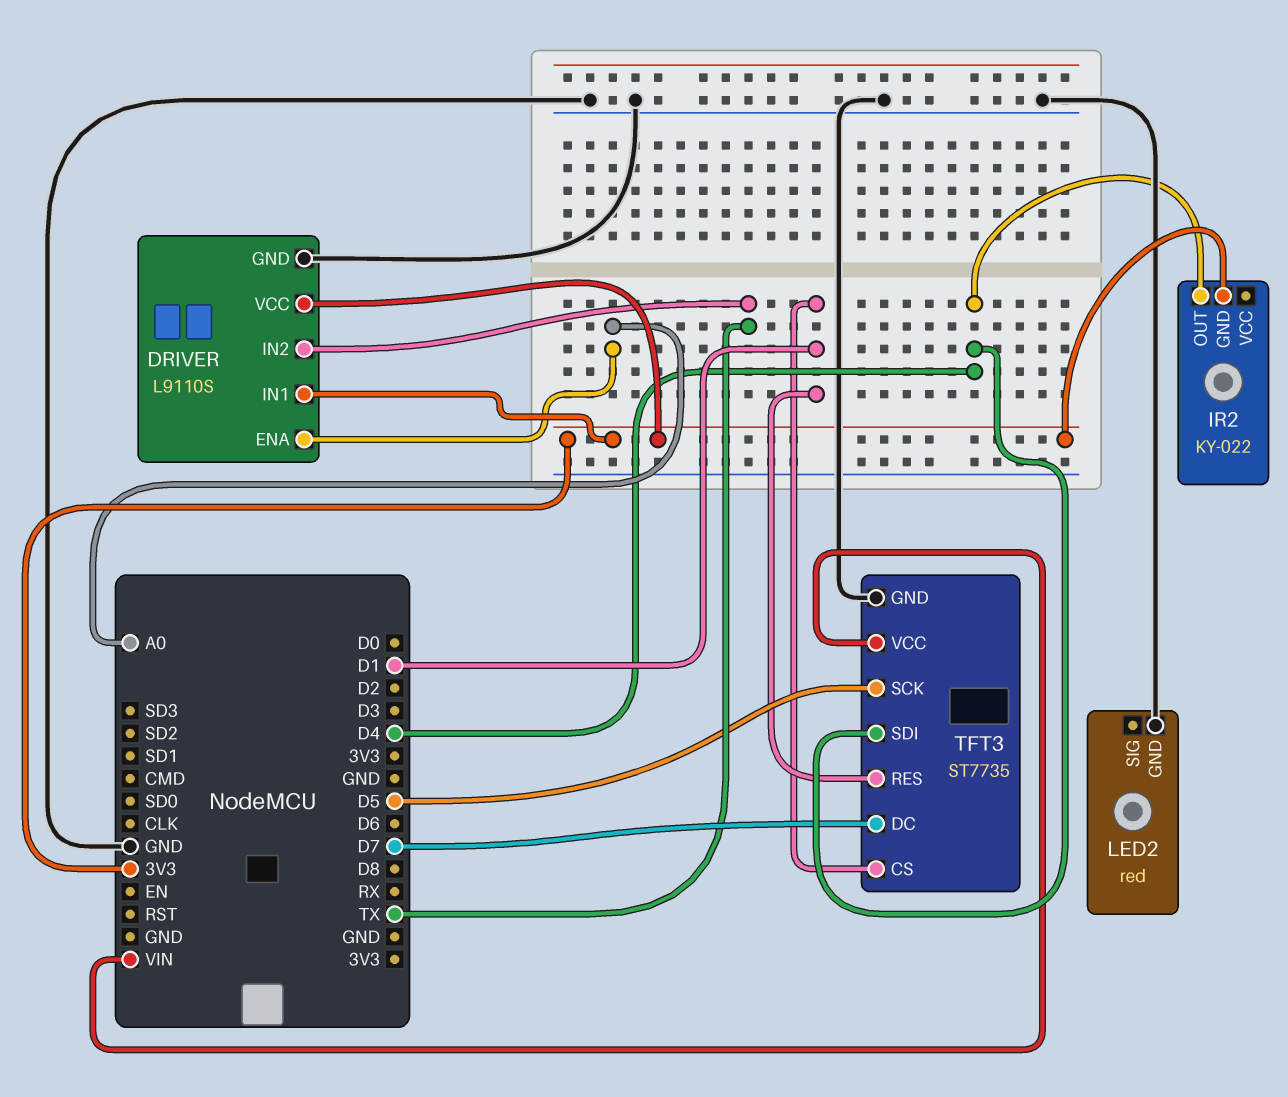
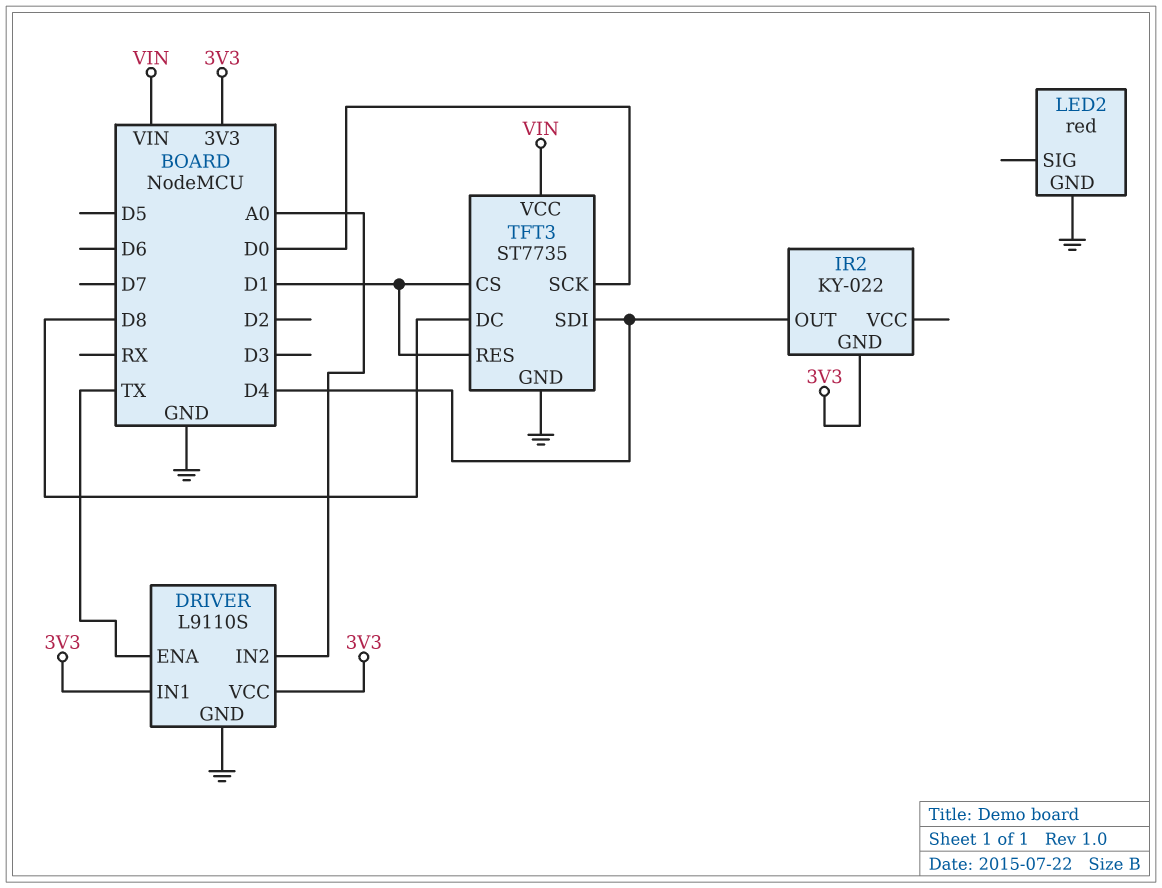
DRIVER pin ENA: A0 -> TX
DRIVER pin IN2: TX -> A0
TFT3 pin DC: D7 -> D8
TFT3 pin SCK: D5 -> D0

